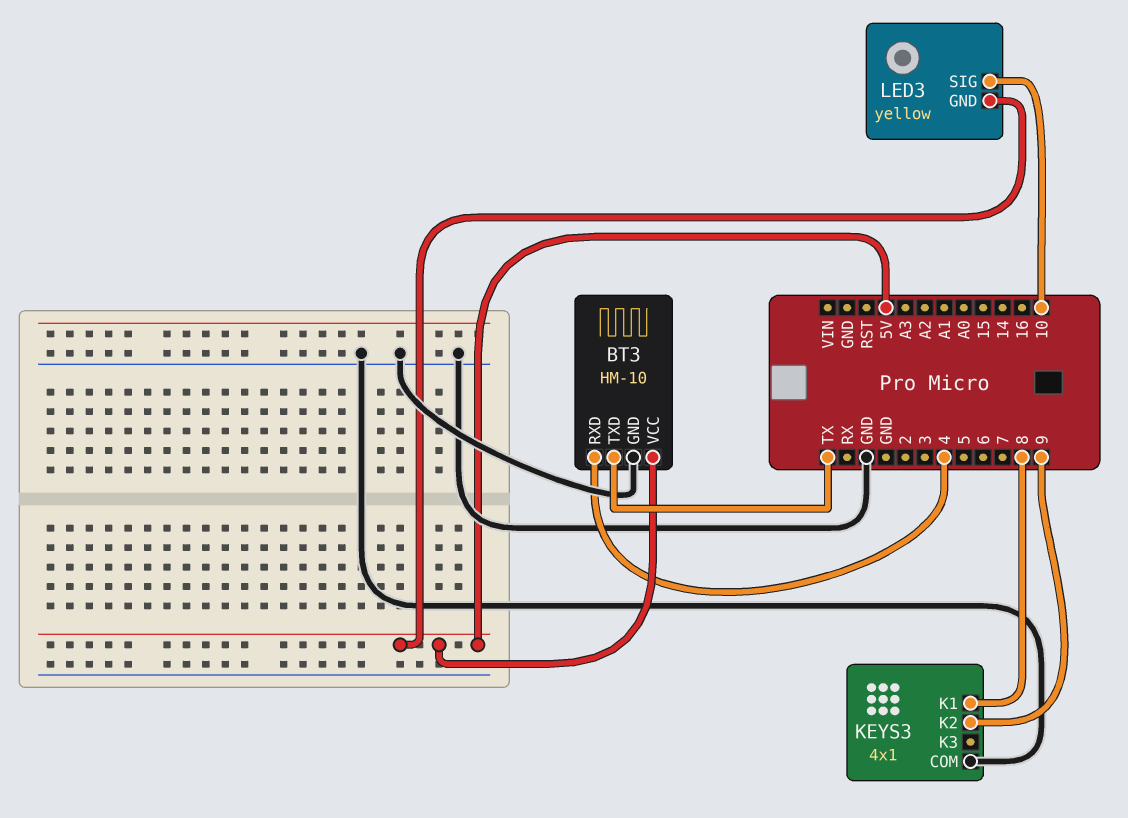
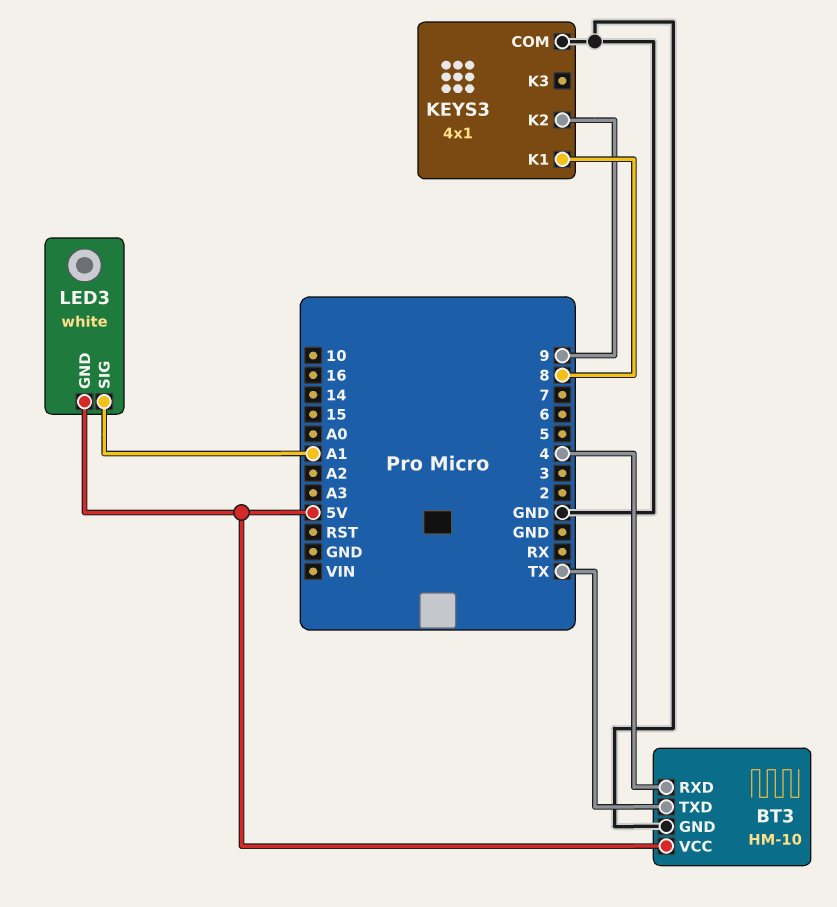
LED3: yellow -> white
LED3 pin SIG: 10 -> A1

